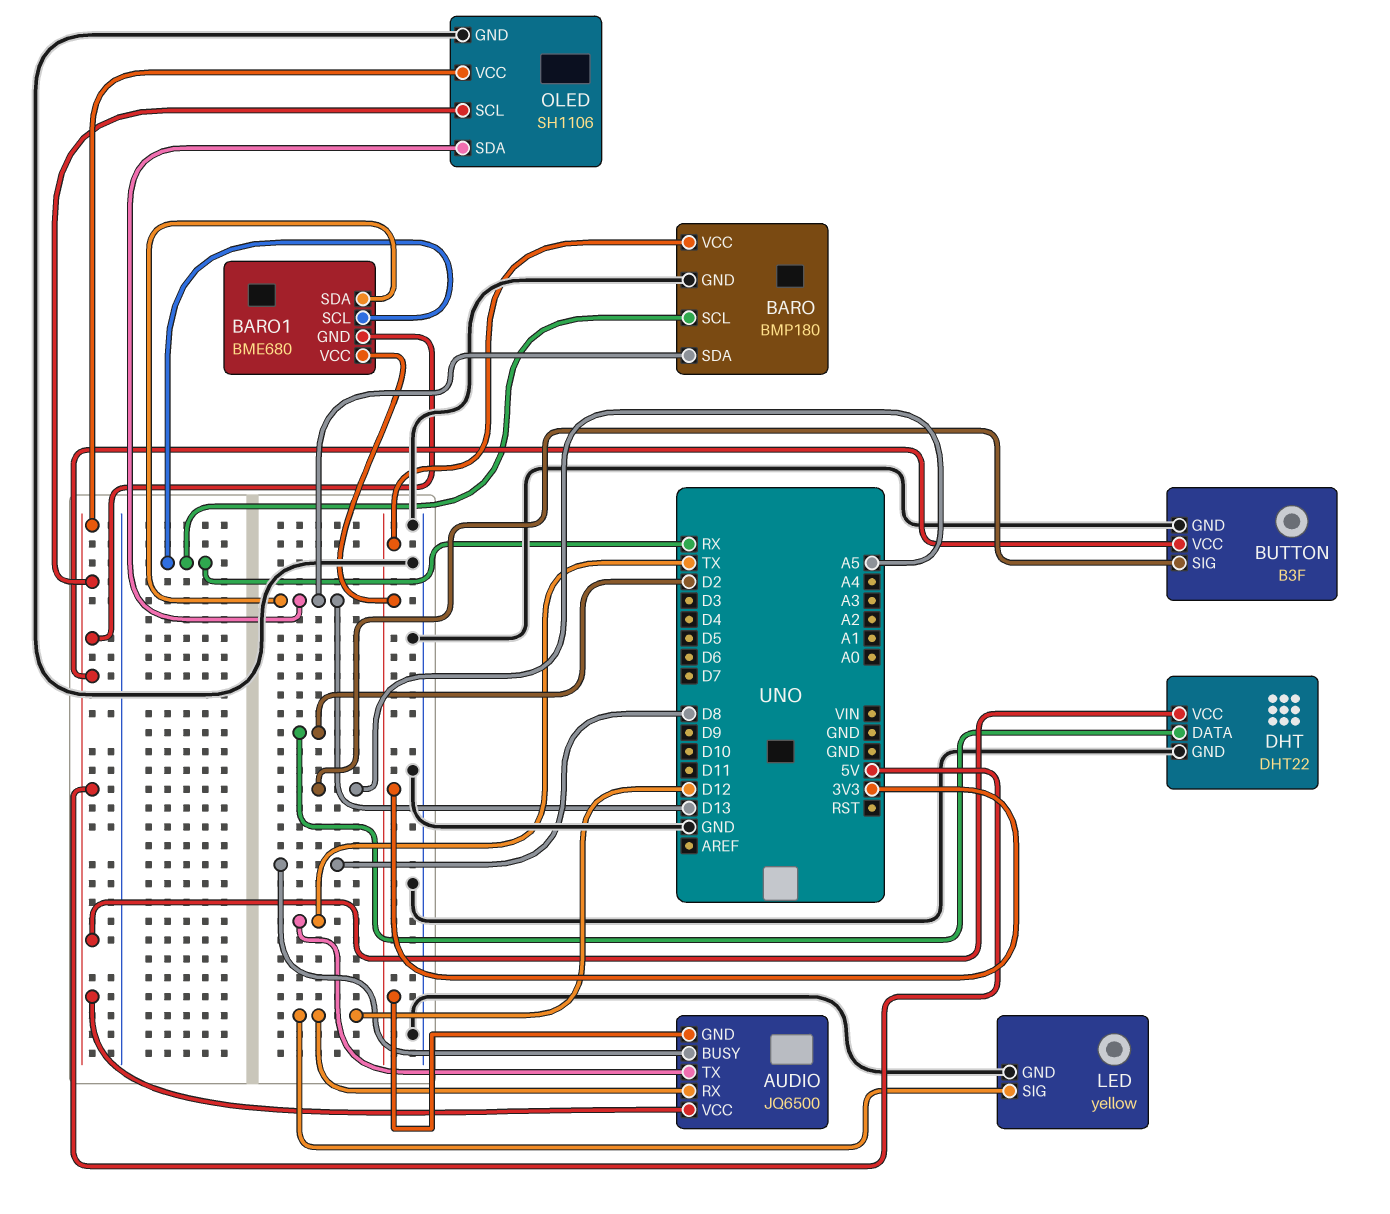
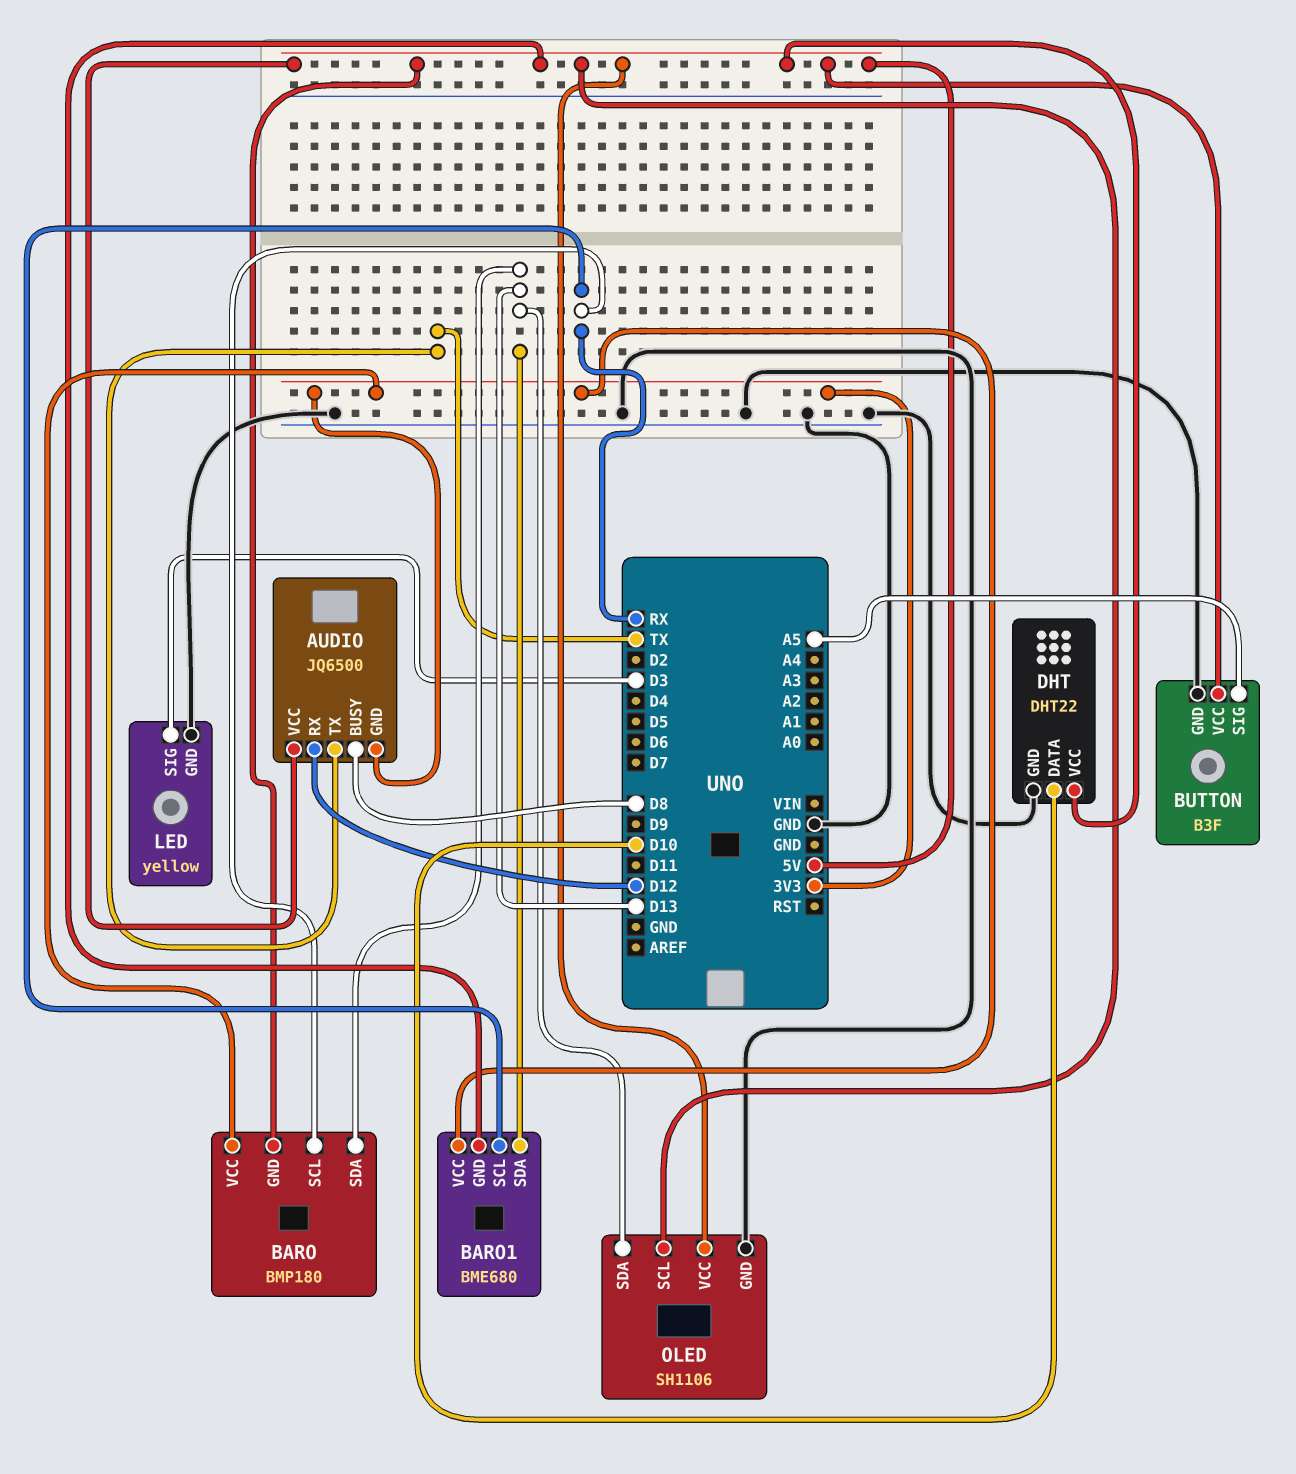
BARO pin GND: GND -> 5V
DHT pin DATA: D2 -> D10
LED pin SIG: D12 -> D3

